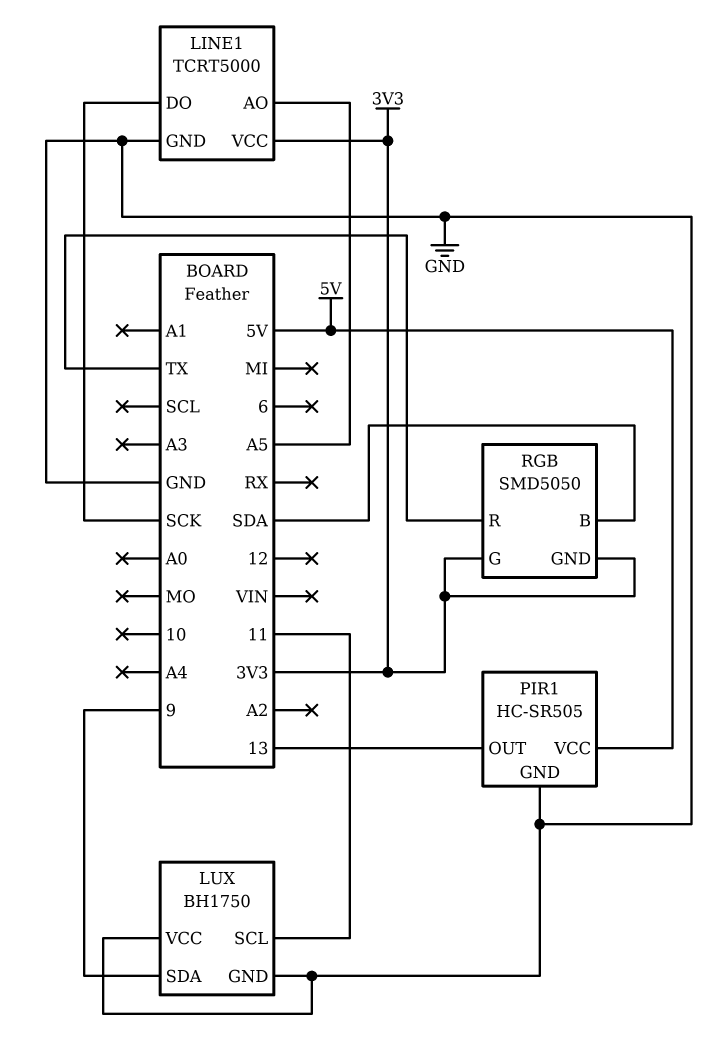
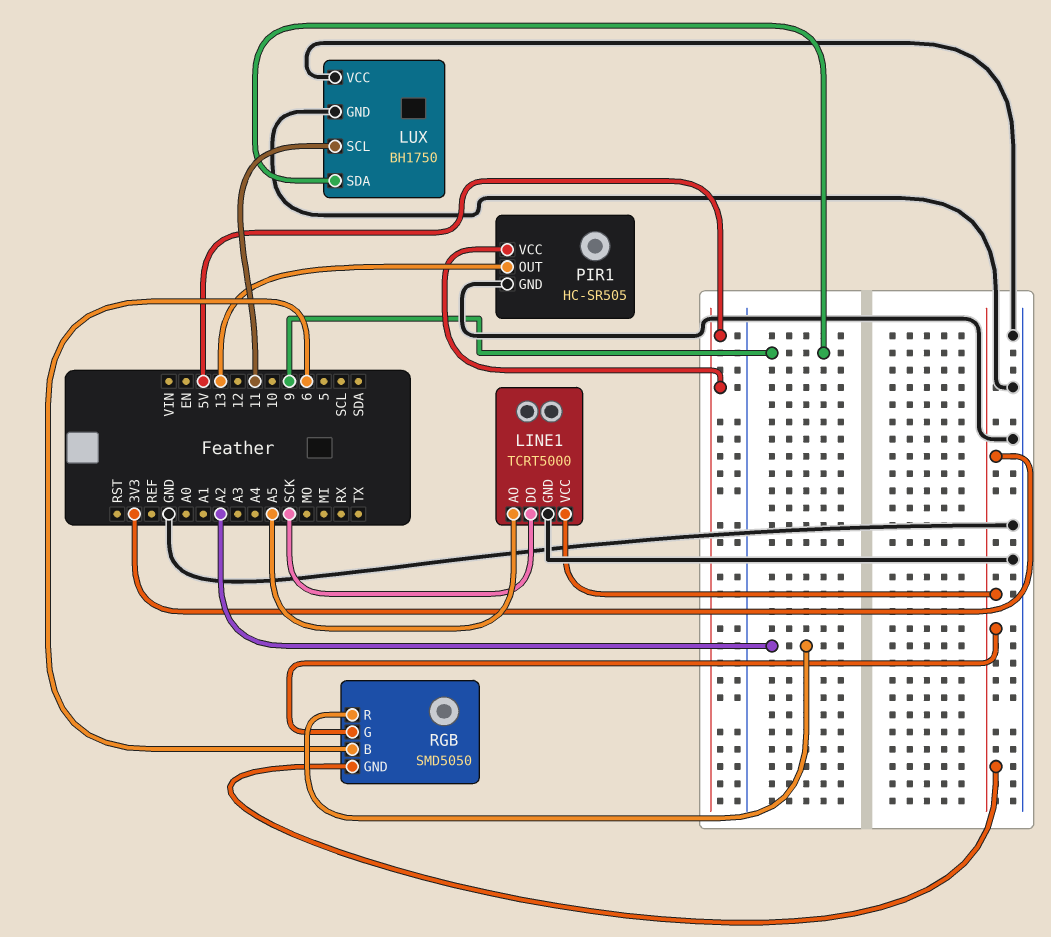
RGB pin B: SDA -> 6
RGB pin R: TX -> A2

